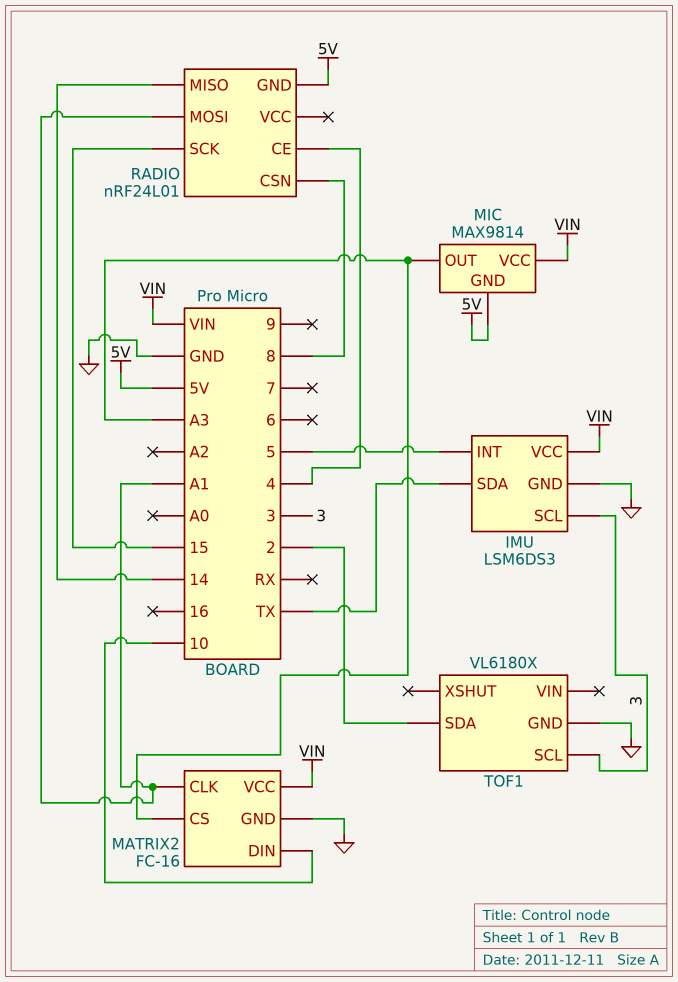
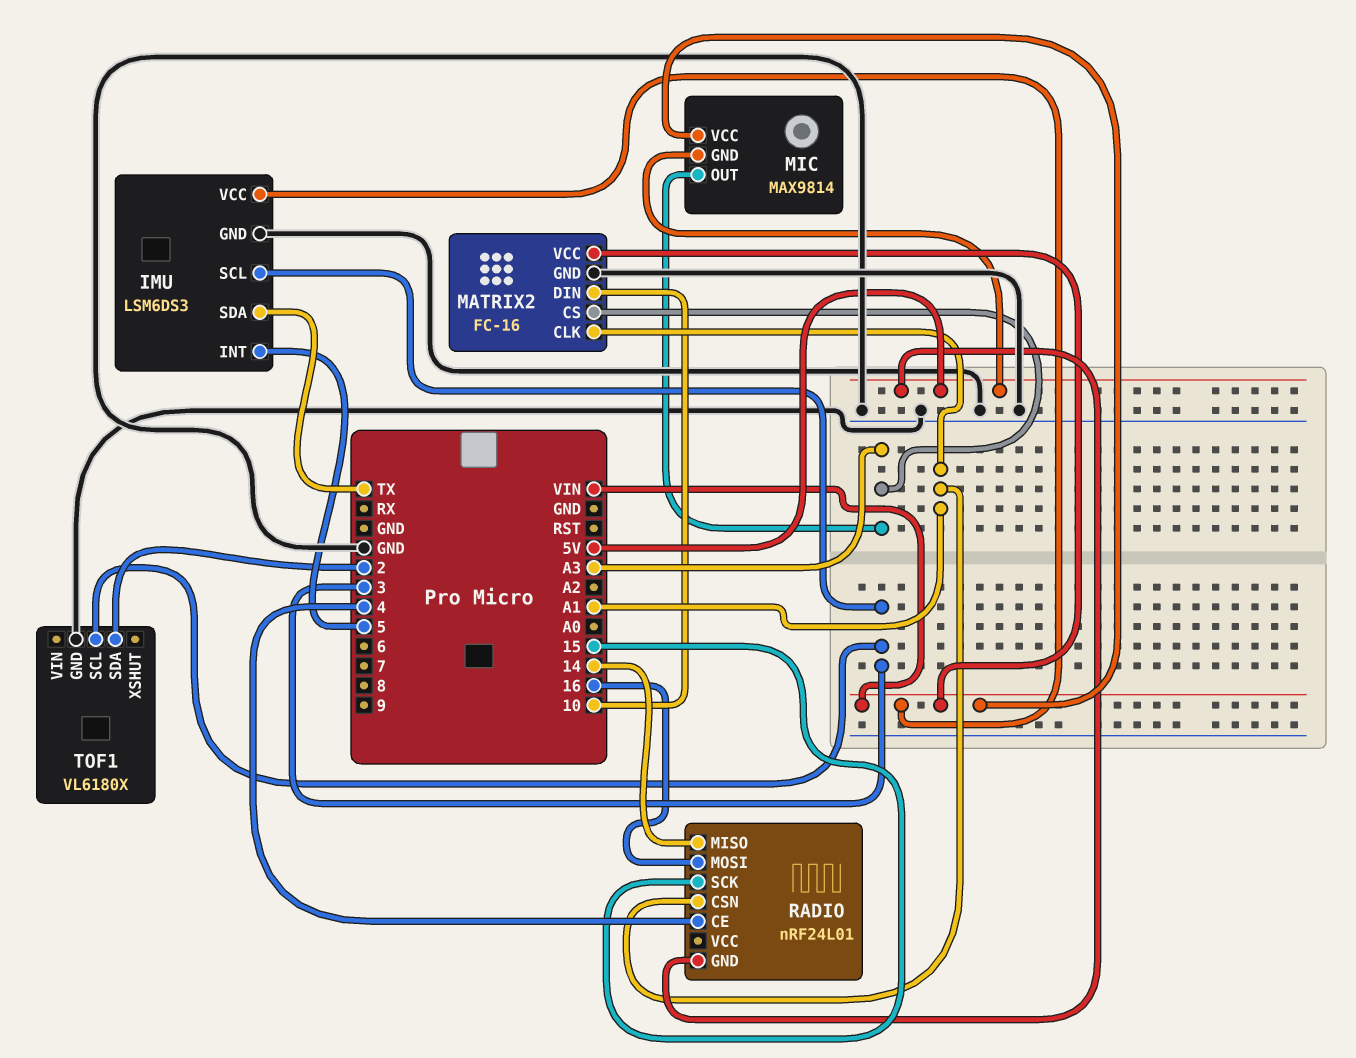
RADIO pin CSN: 8 -> A1
RADIO pin MOSI: A1 -> 16

